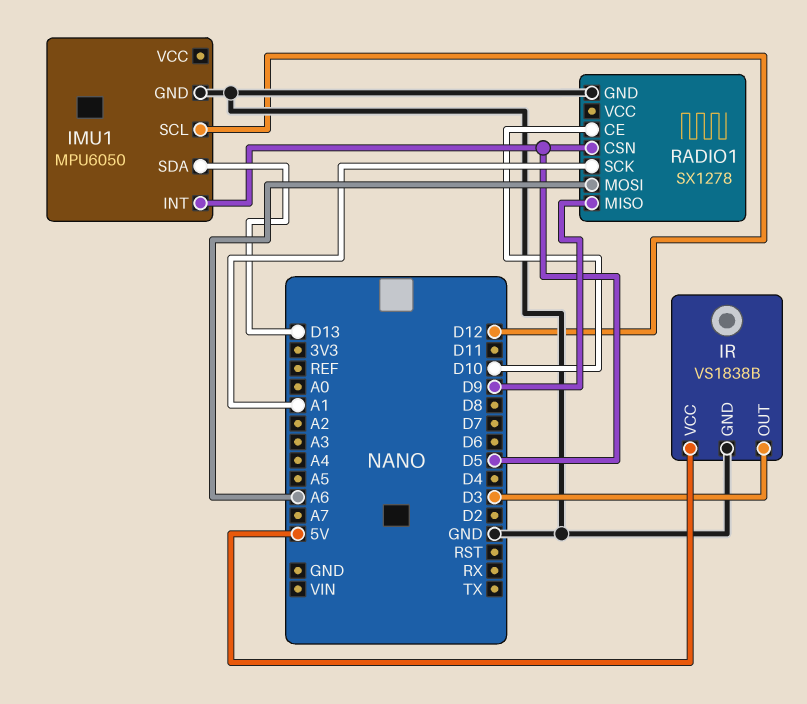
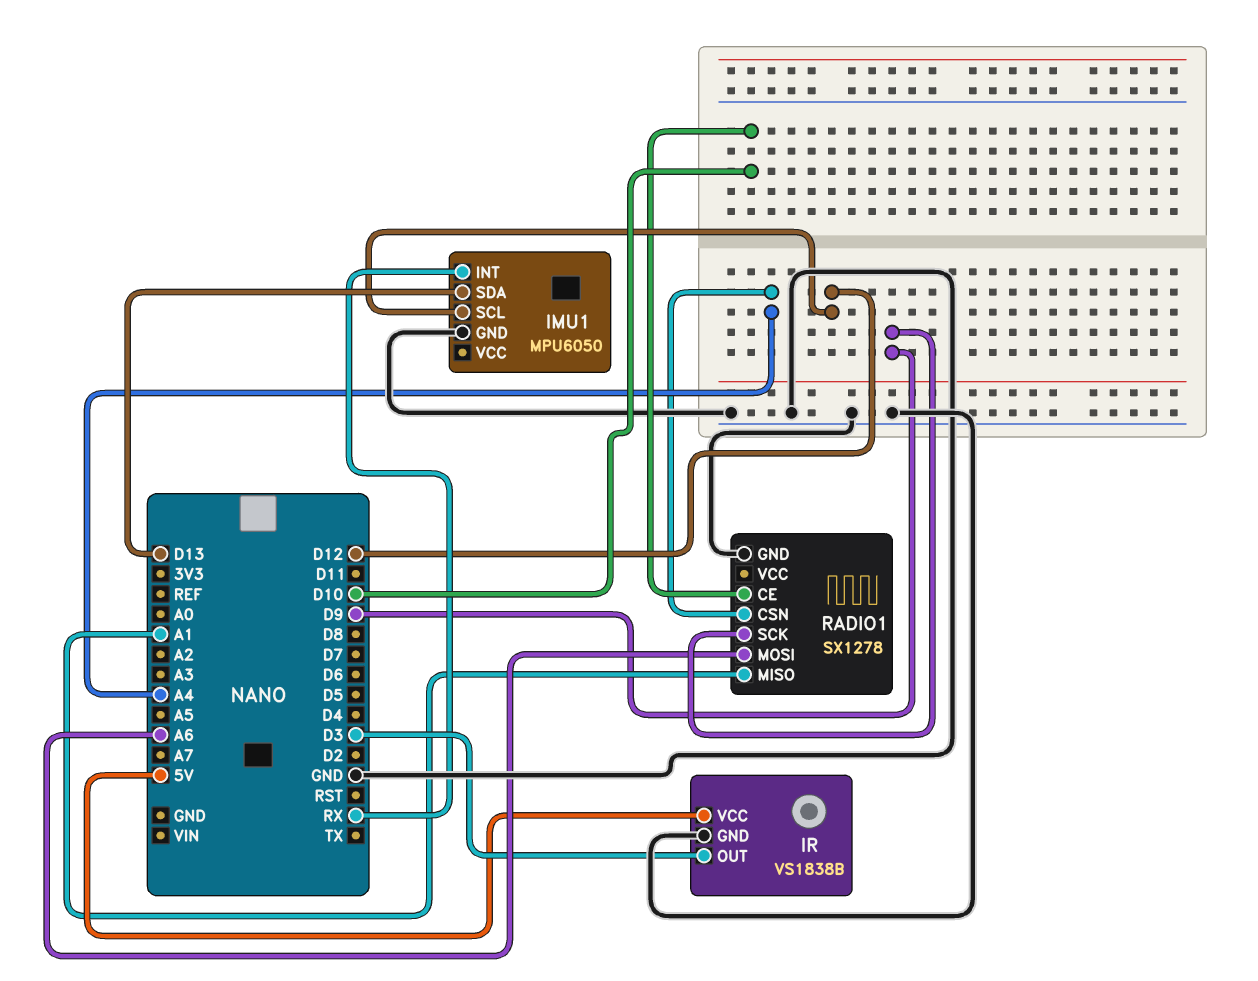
IMU1 pin INT: D5 -> RX
RADIO1 pin CSN: D5 -> A4
RADIO1 pin MISO: D9 -> A1
RADIO1 pin SCK: A1 -> D9

